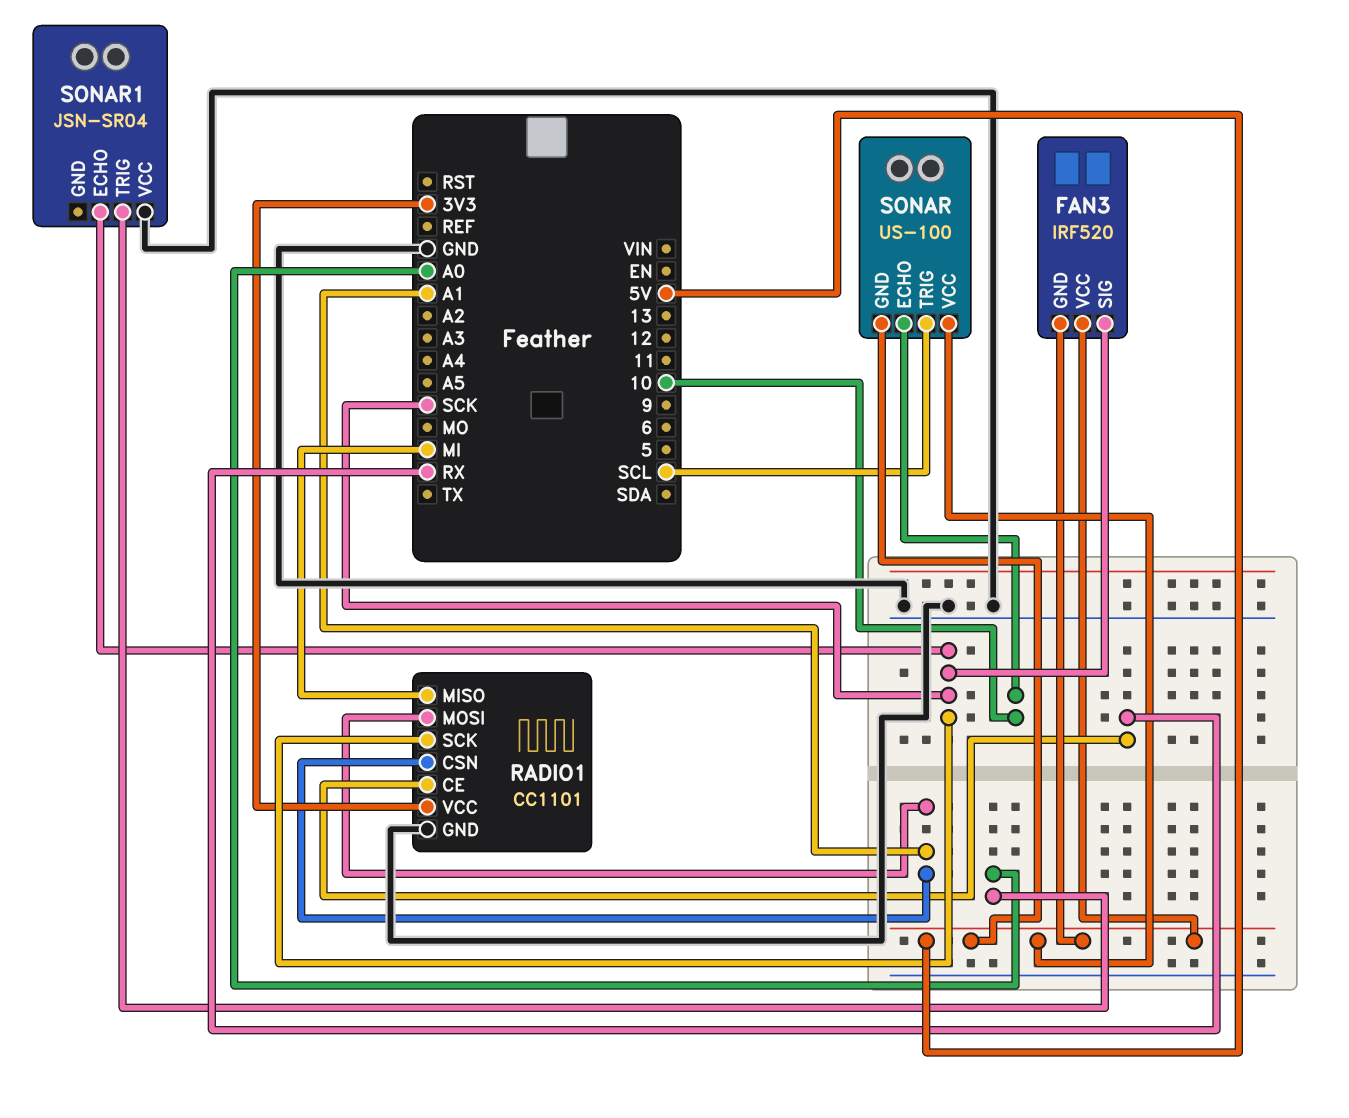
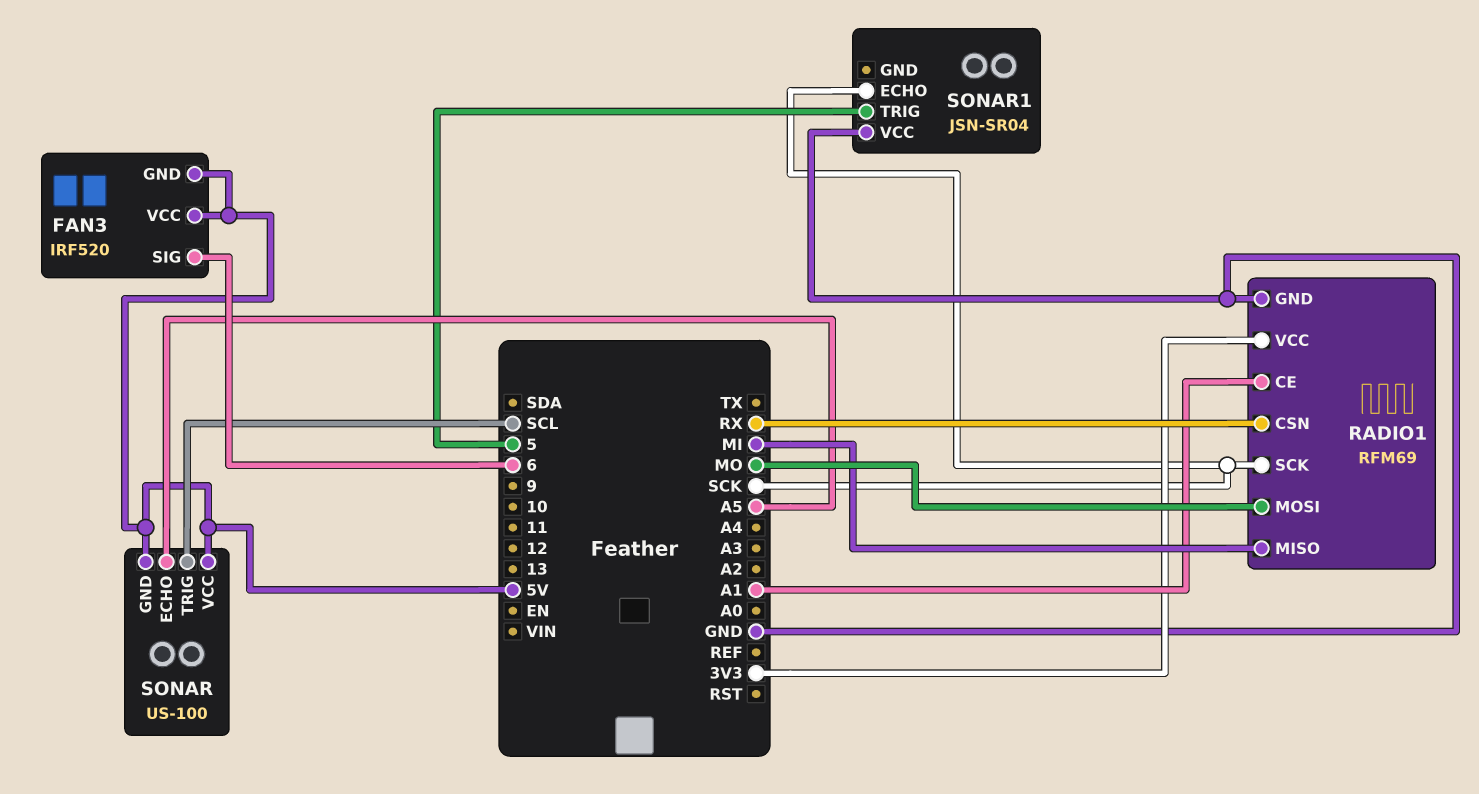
FAN3 pin SIG: SCK -> 6
RADIO1: CC1101 -> RFM69
RADIO1 pin CE: RX -> A1
RADIO1 pin CSN: A1 -> RX
RADIO1 pin MOSI: A1 -> MO
SONAR pin ECHO: 10 -> A5
SONAR1 pin TRIG: A0 -> 5

